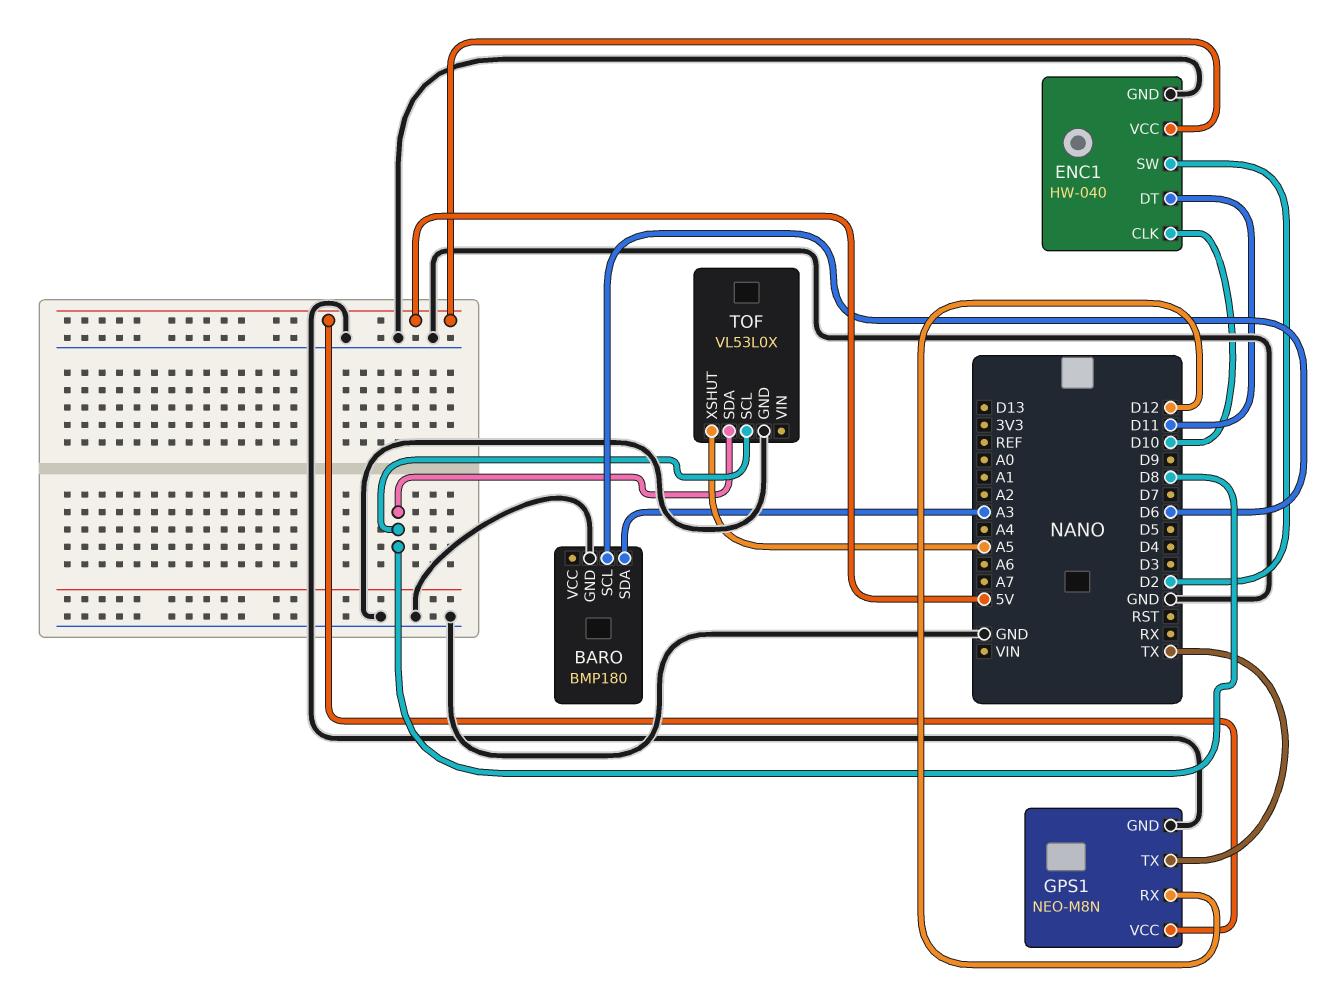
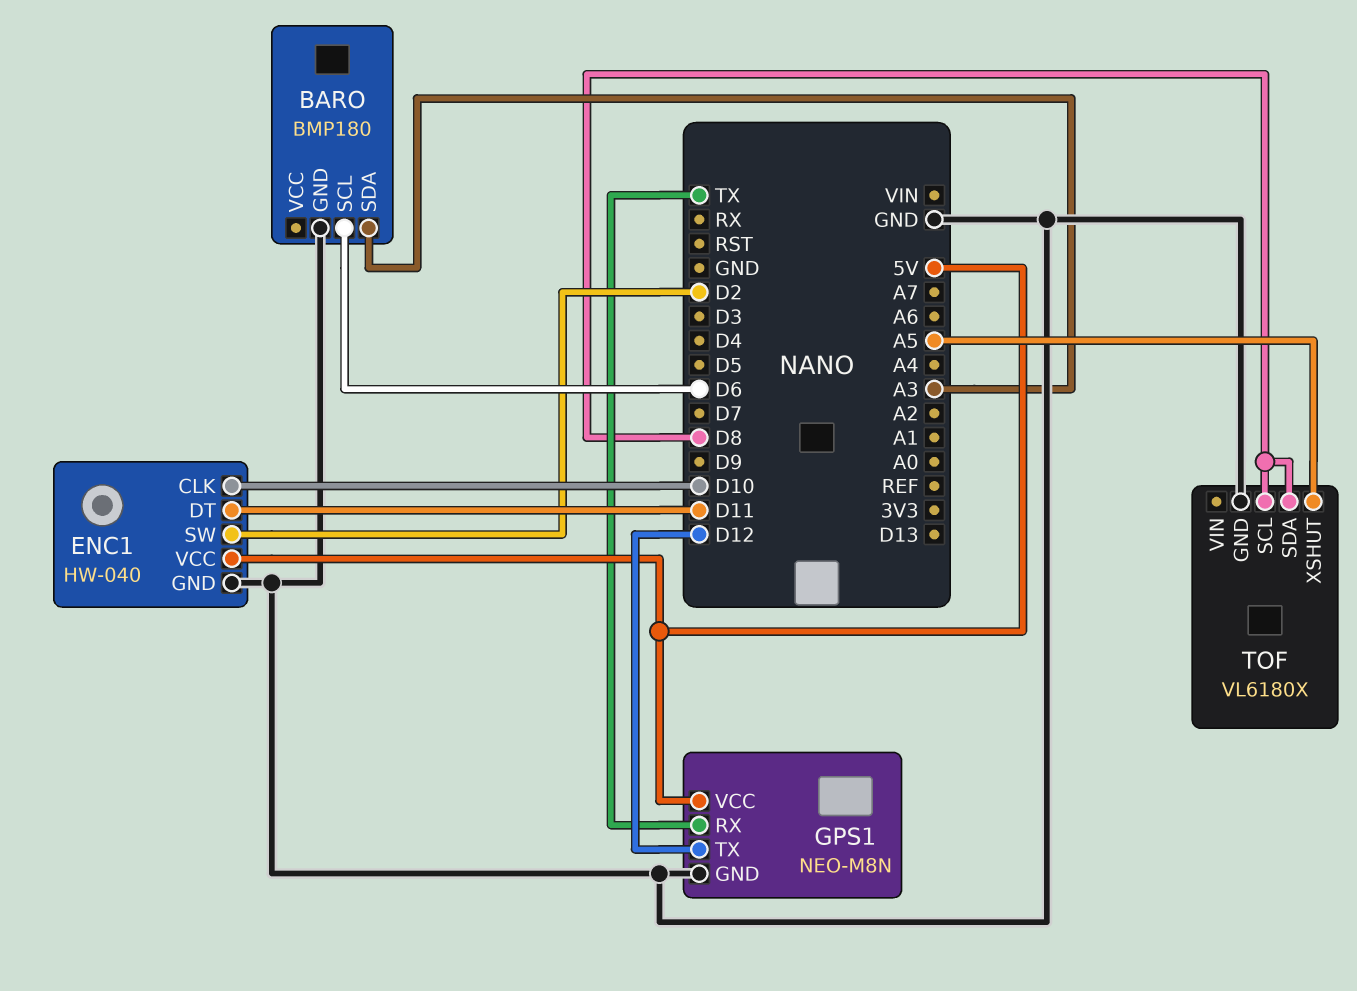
GPS1 pin RX: D12 -> TX
GPS1 pin TX: TX -> D12
TOF: VL53L0X -> VL6180X

